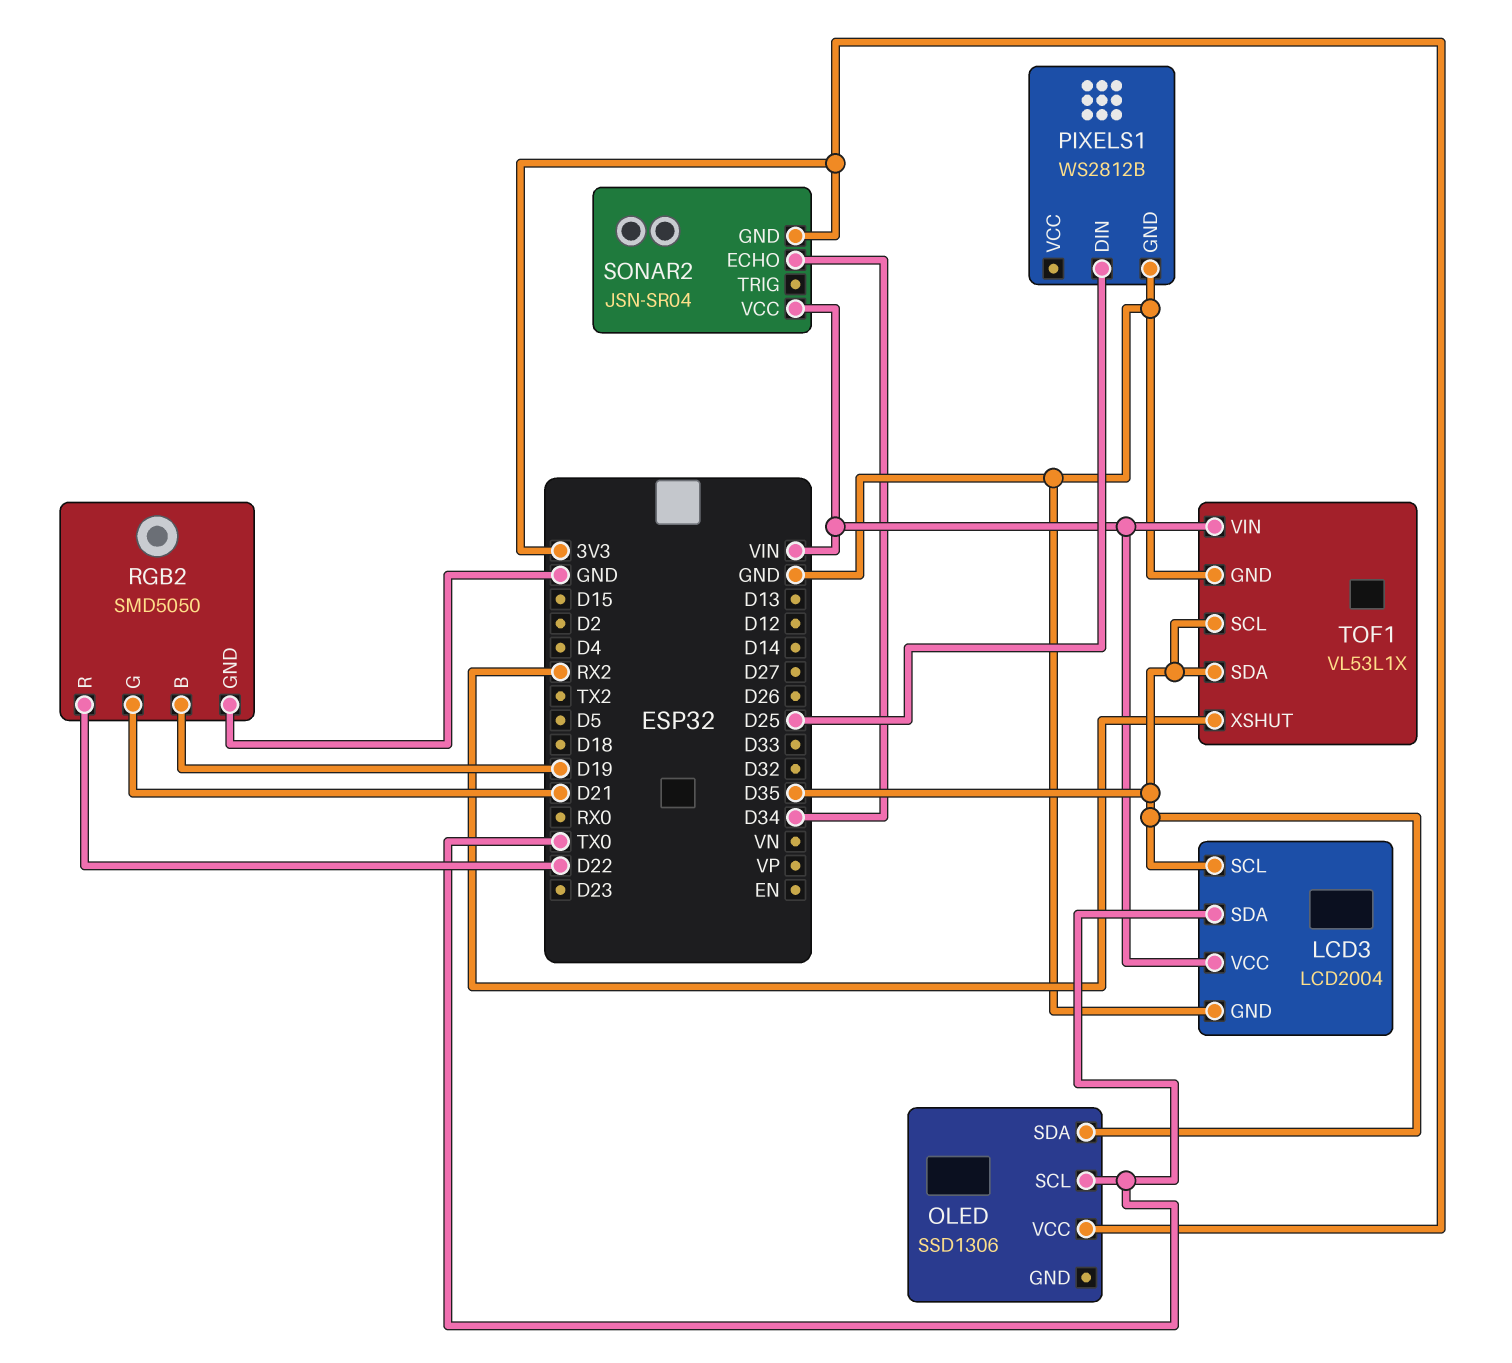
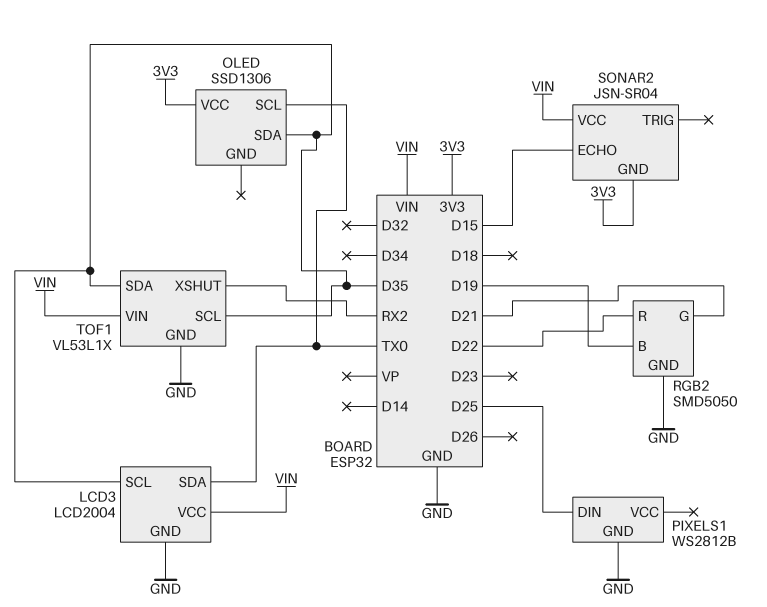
SONAR2 pin ECHO: D34 -> D15

